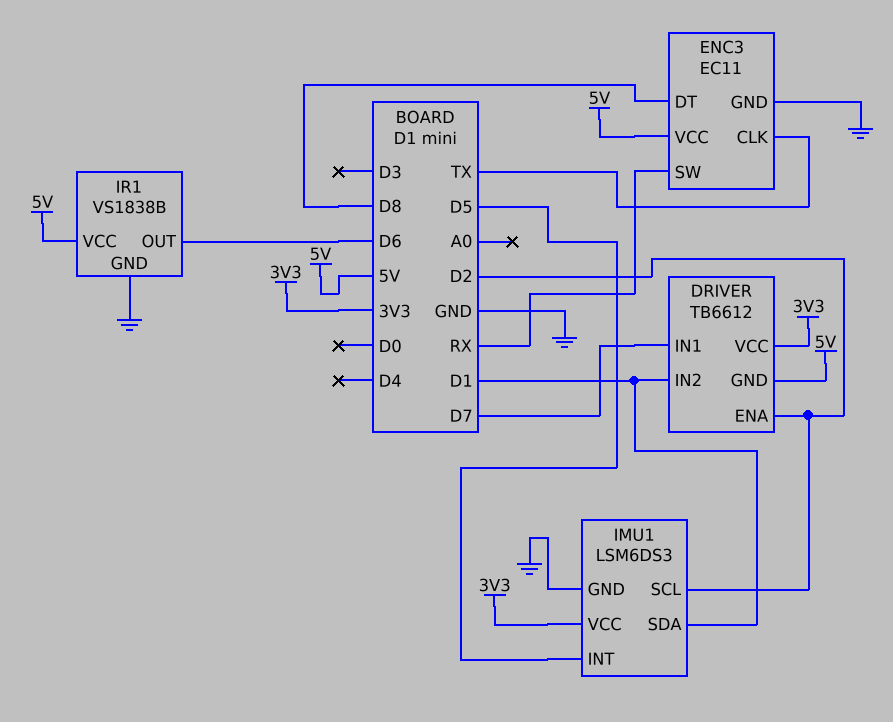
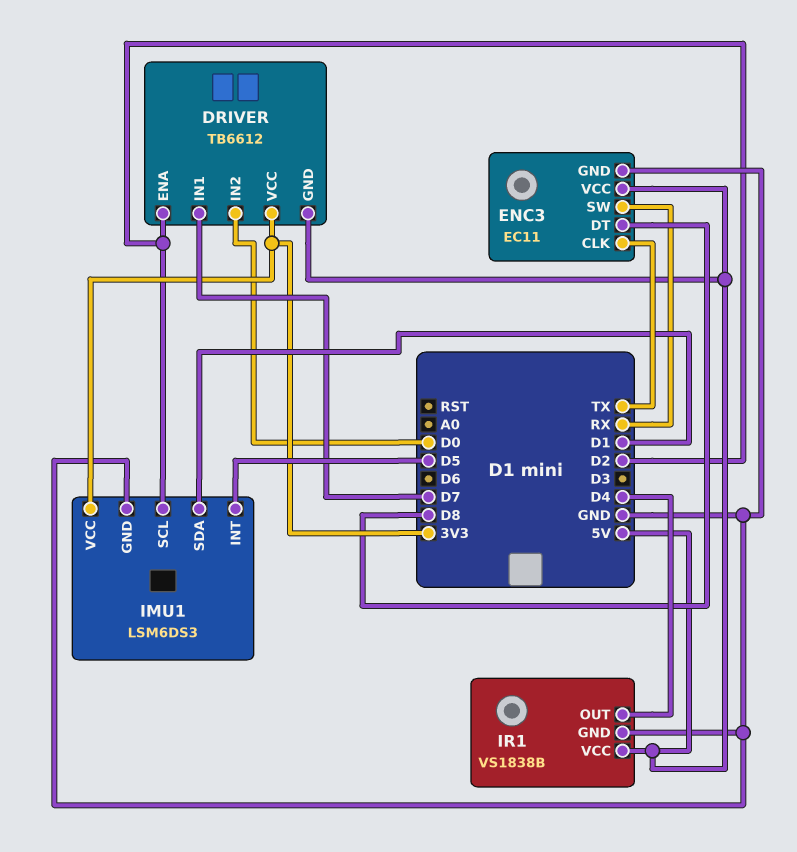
DRIVER pin IN2: D1 -> D0
IR1 pin OUT: D6 -> D4

